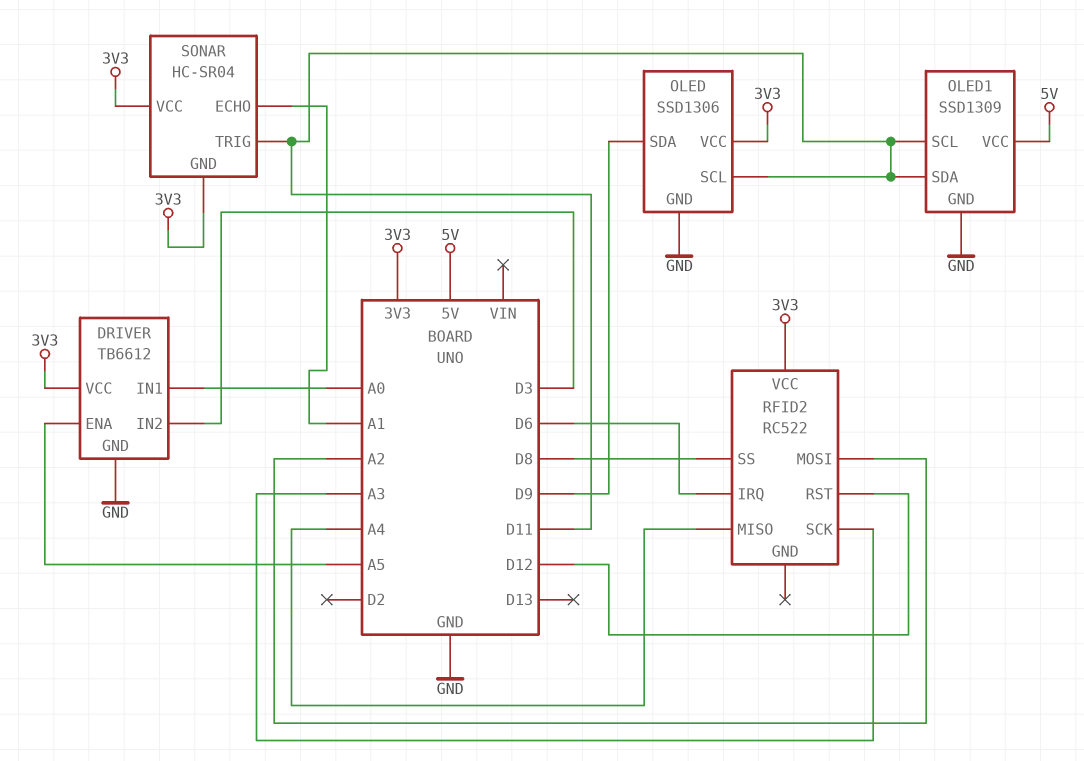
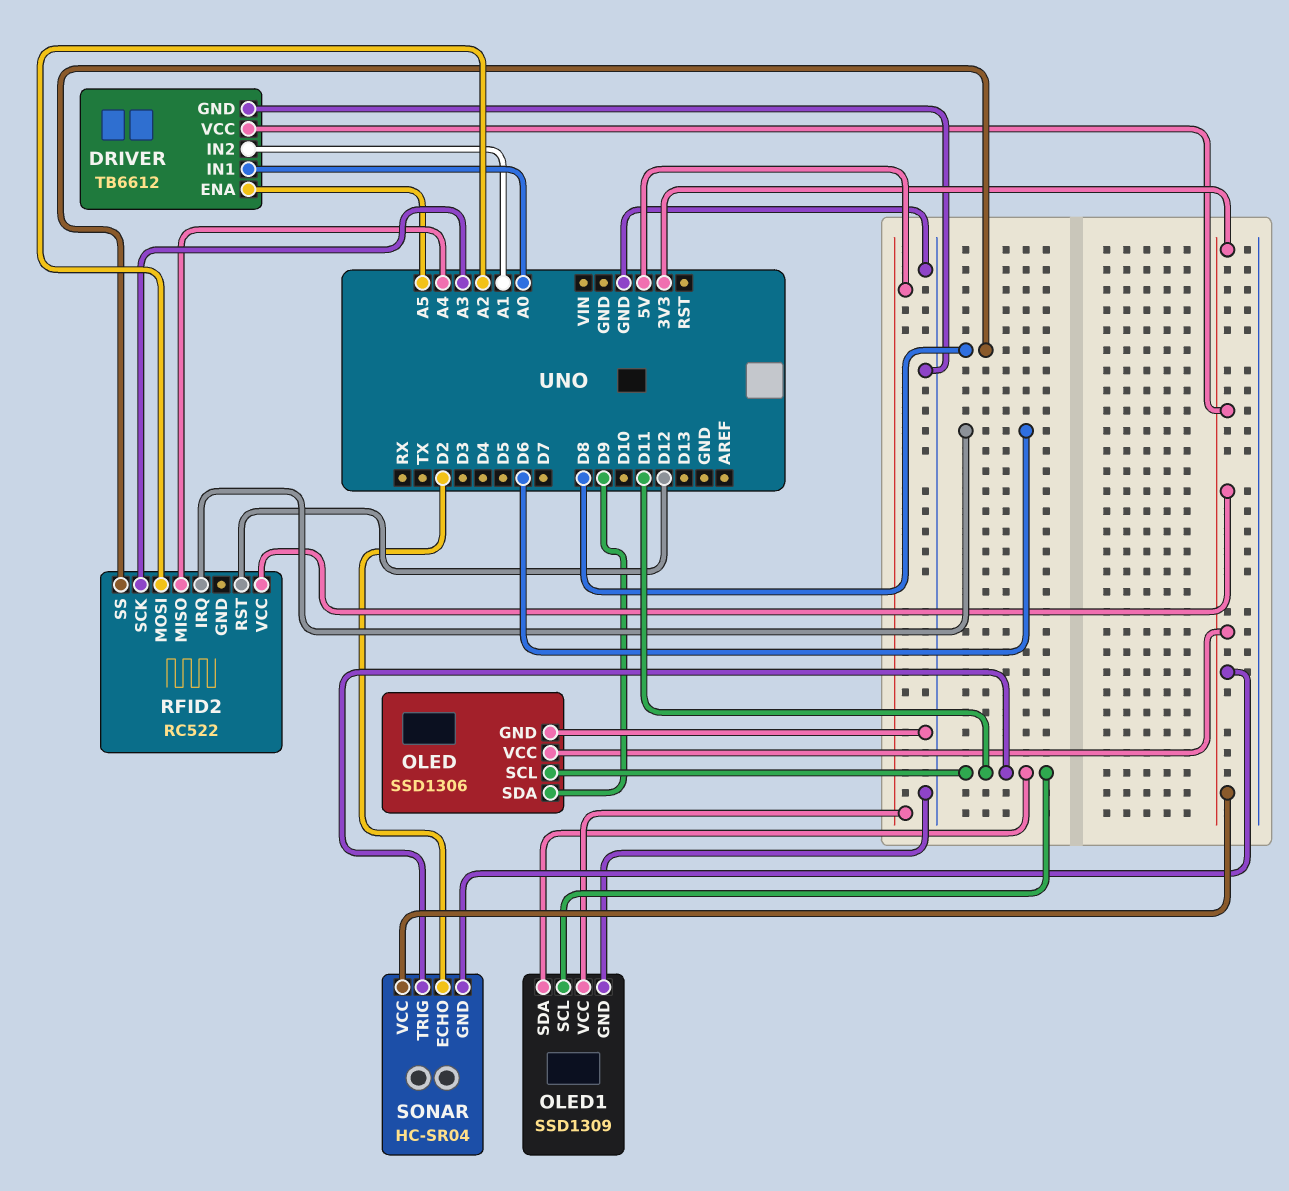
DRIVER pin IN2: D3 -> A1
SONAR pin ECHO: A1 -> D2

